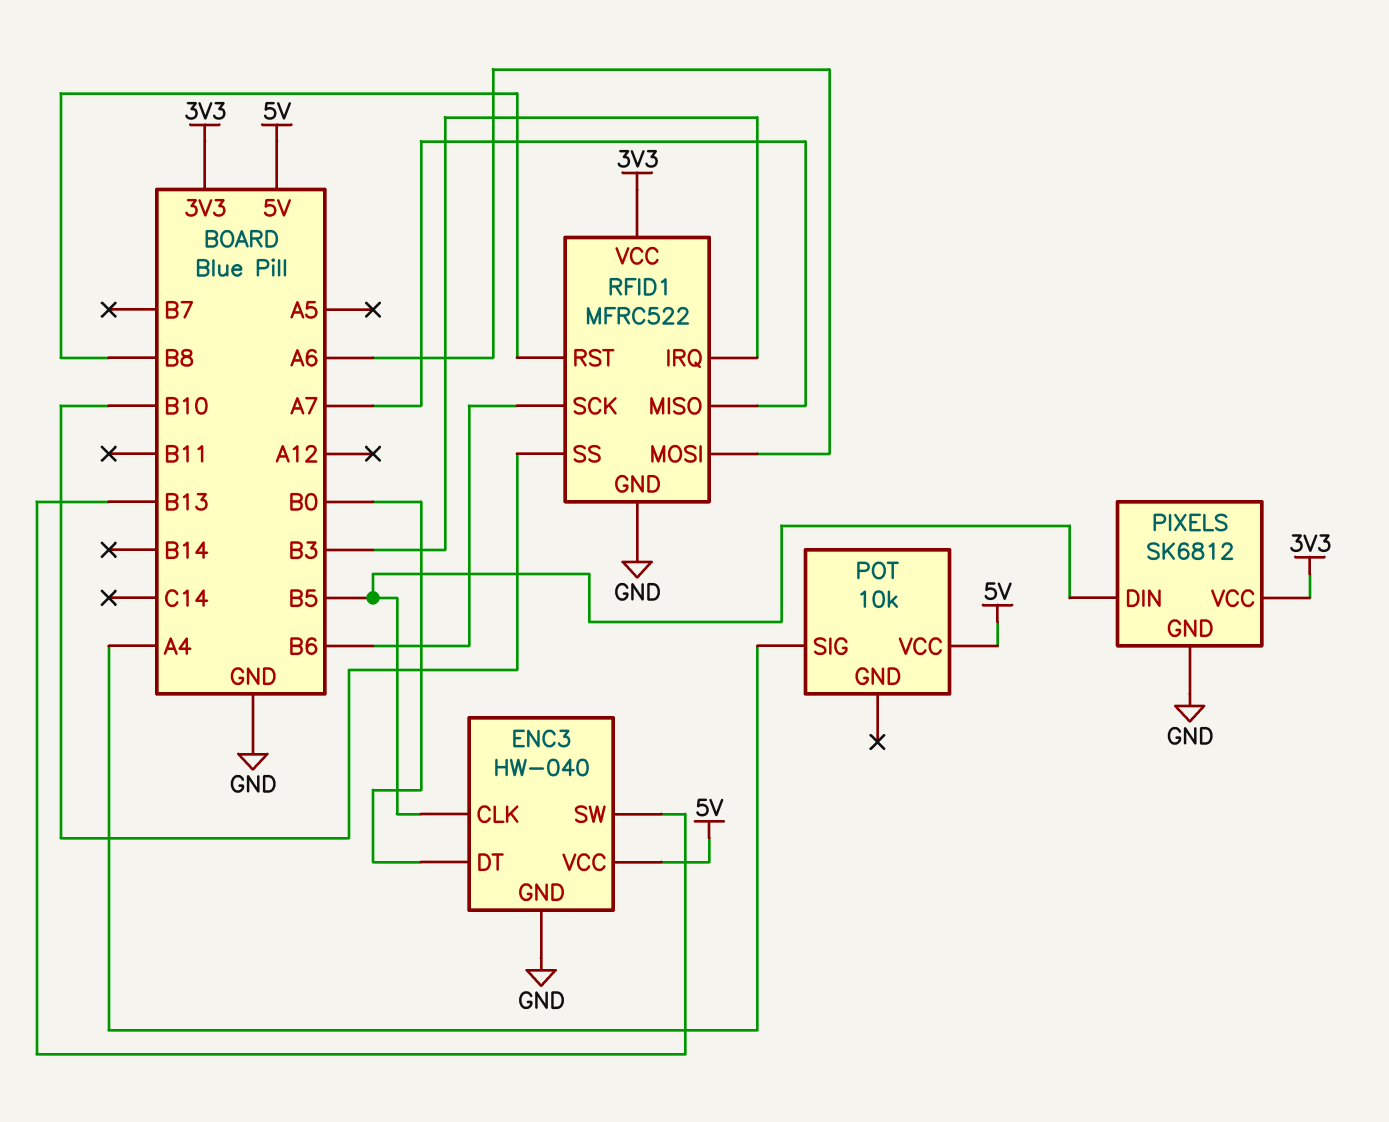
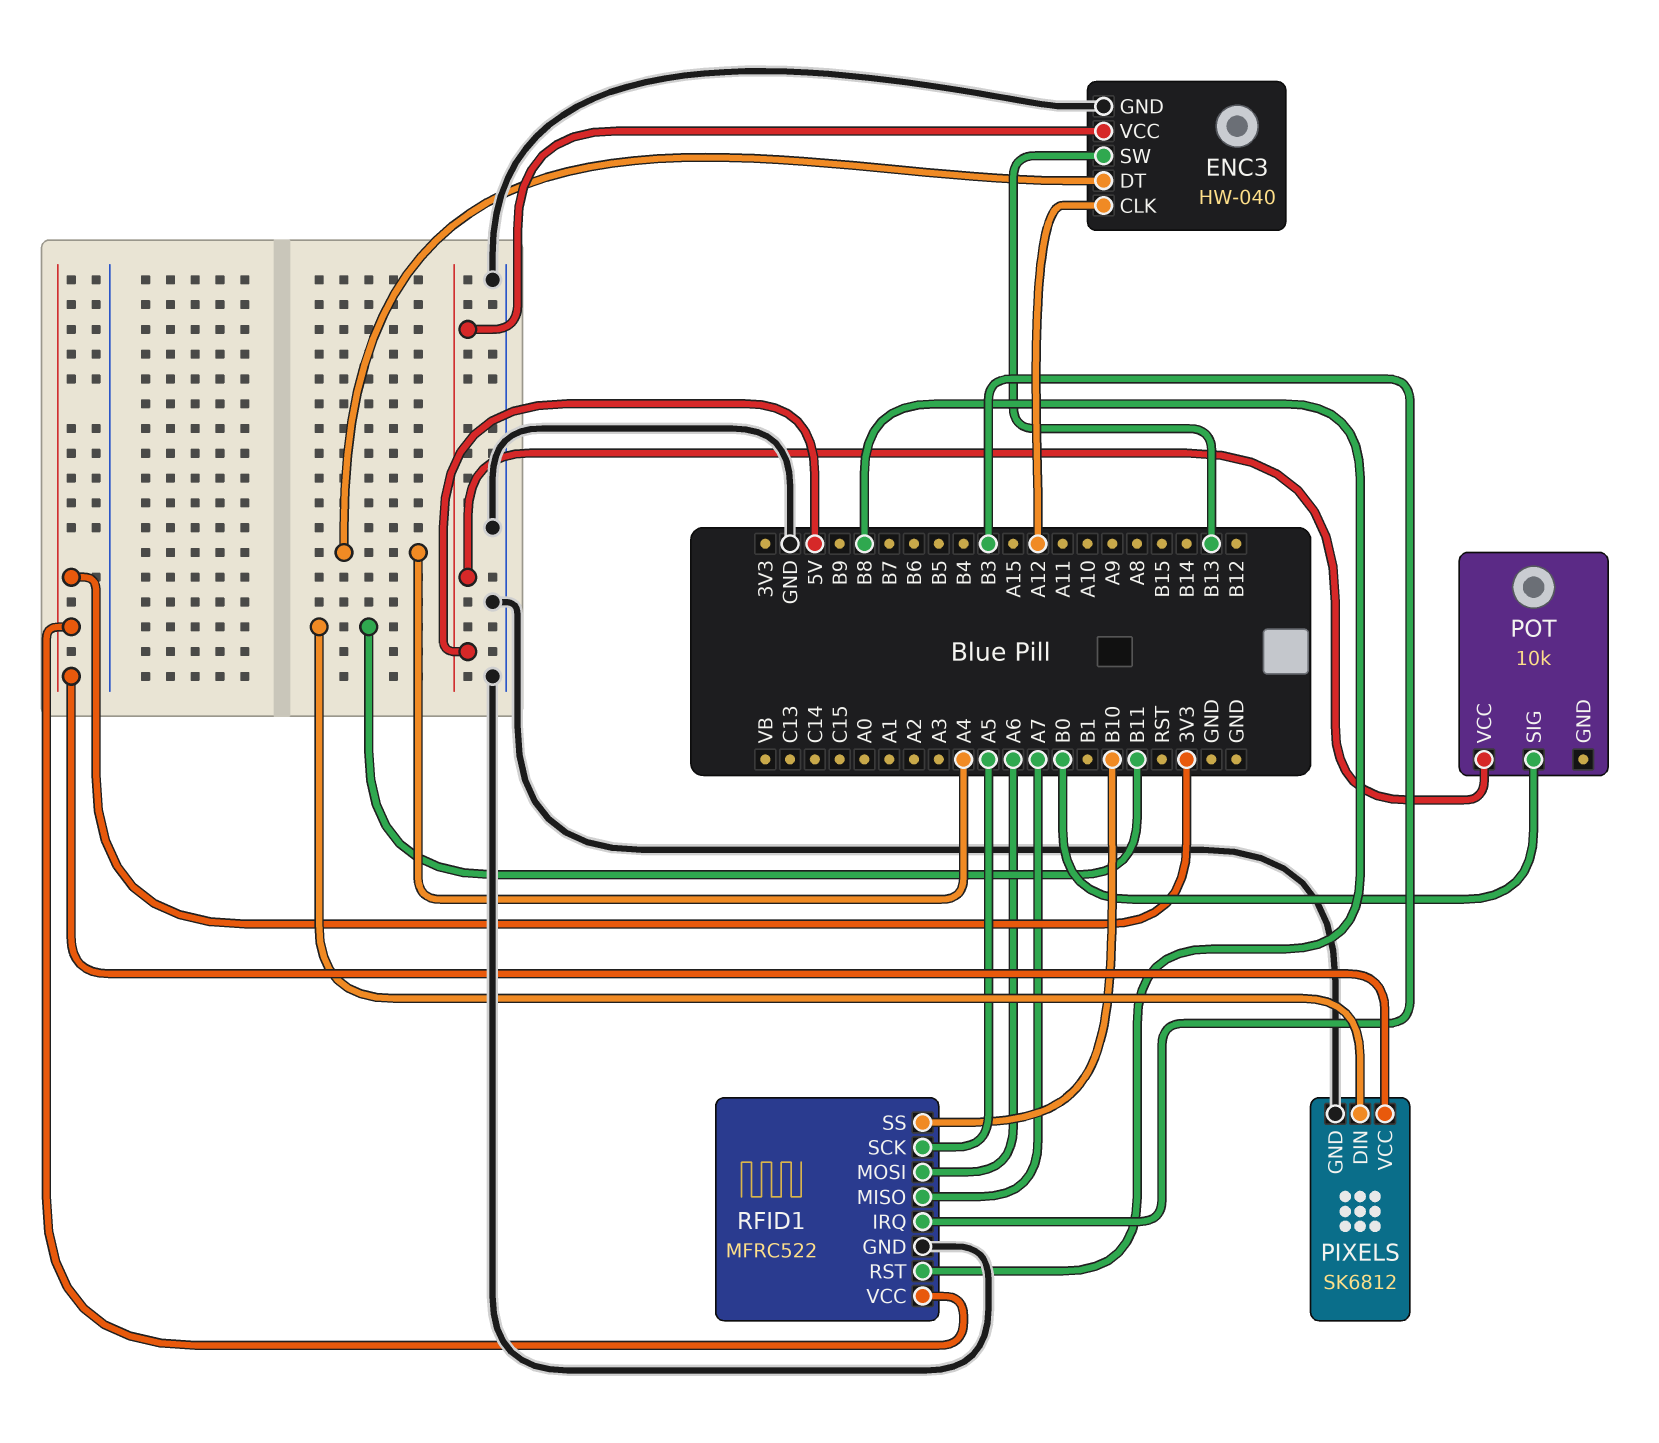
ENC3 pin CLK: B5 -> A12
ENC3 pin DT: B0 -> A4
PIXELS pin DIN: B5 -> B11
POT pin SIG: A4 -> B0
RFID1 pin SCK: B6 -> A5

